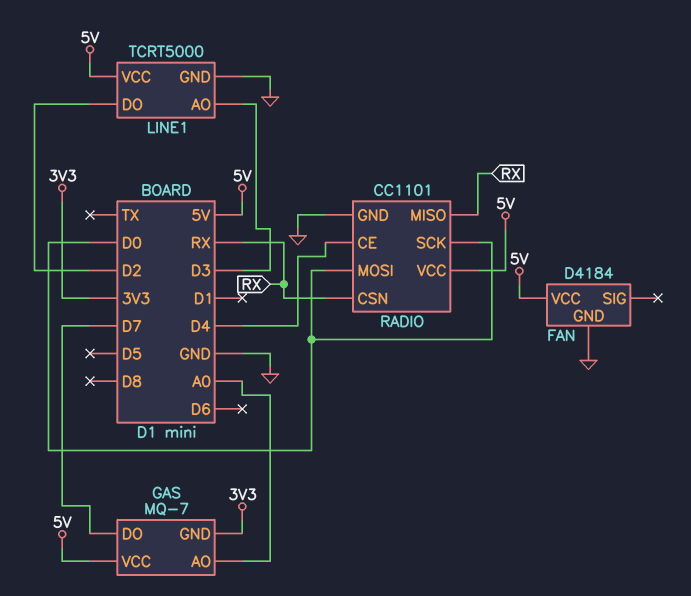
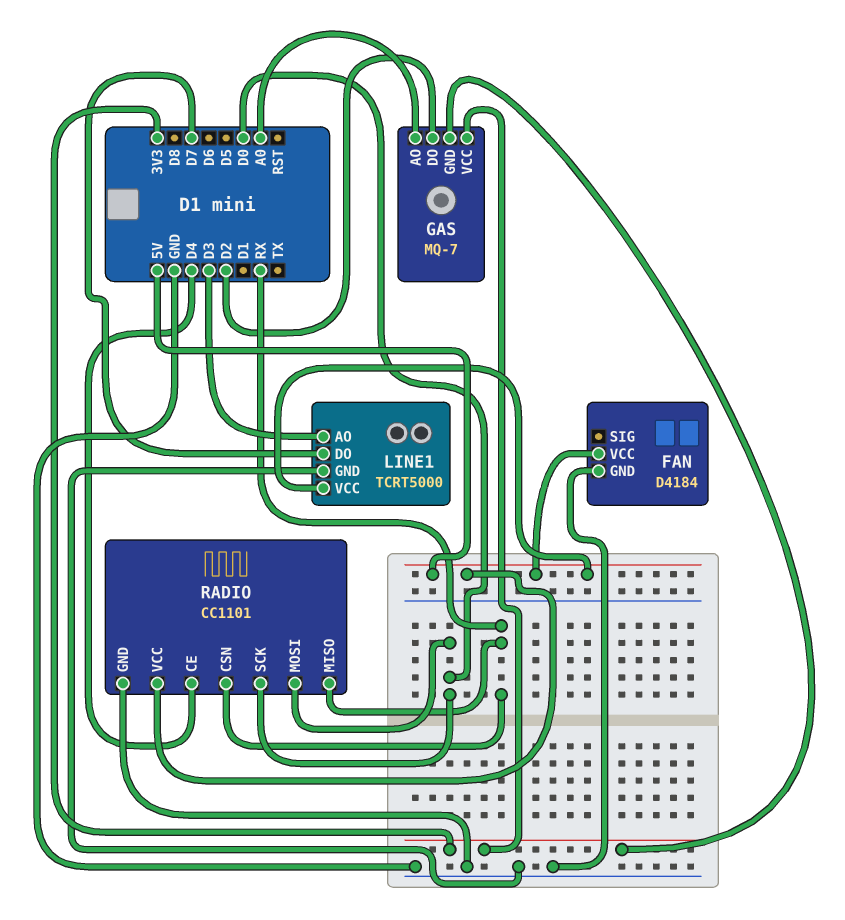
GAS pin DO: D7 -> D2
GAS pin VCC: 5V -> 3V3
LINE1 pin DO: D2 -> D7

